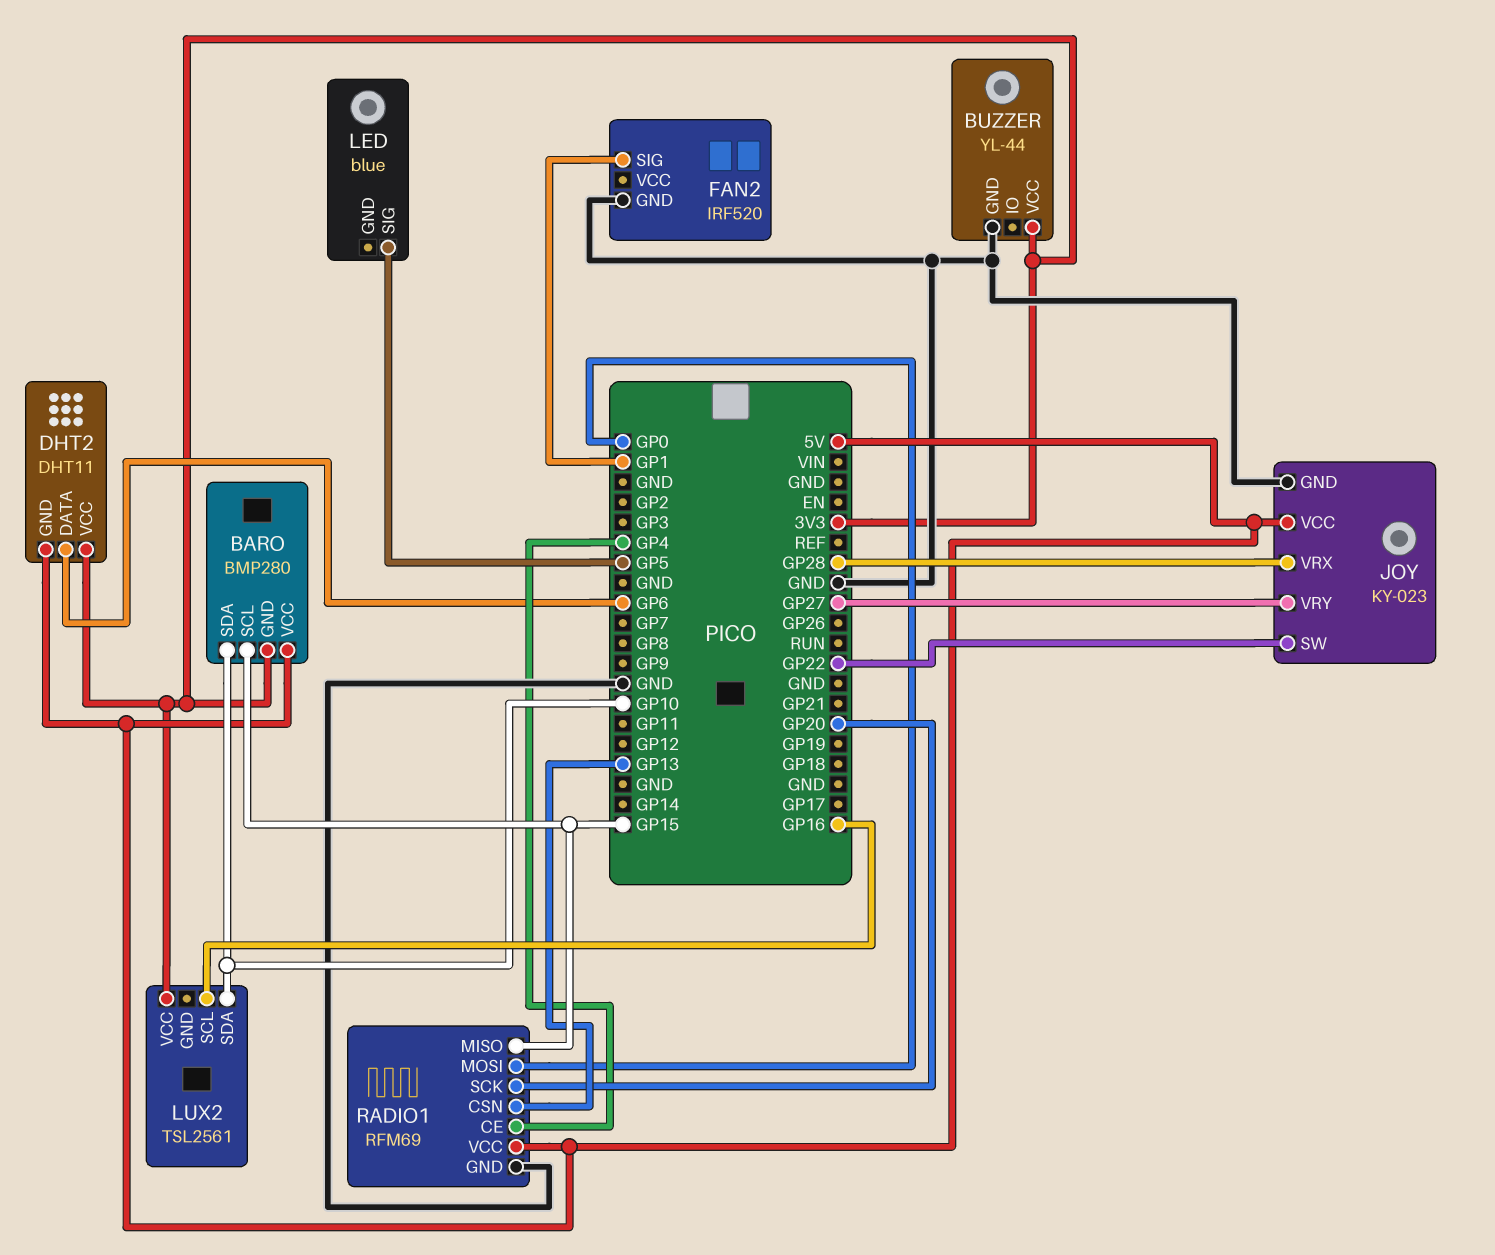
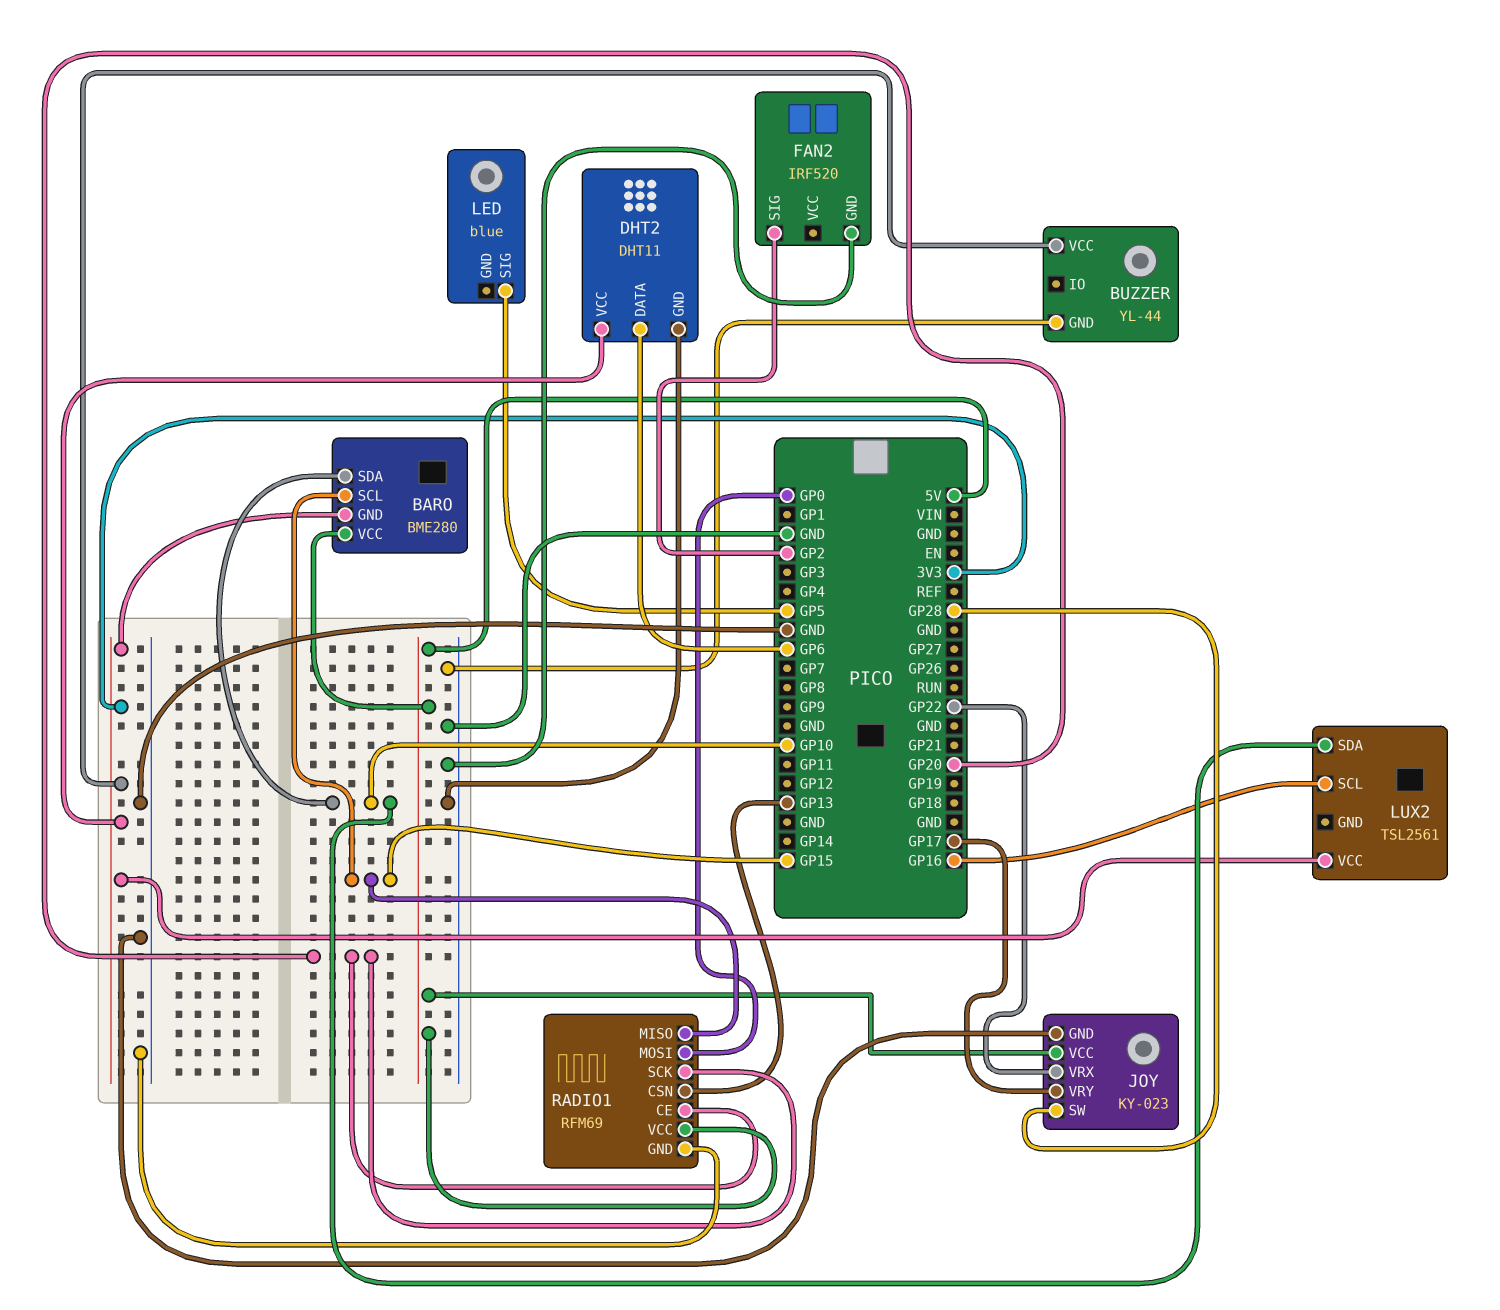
BARO: BMP280 -> BME280
DHT2 pin GND: 5V -> GND
FAN2 pin SIG: GP1 -> GP2
JOY pin SW: GP22 -> GP28
JOY pin VRX: GP28 -> GP22
JOY pin VRY: GP27 -> GP17
RADIO1 pin CE: GP4 -> GP20

